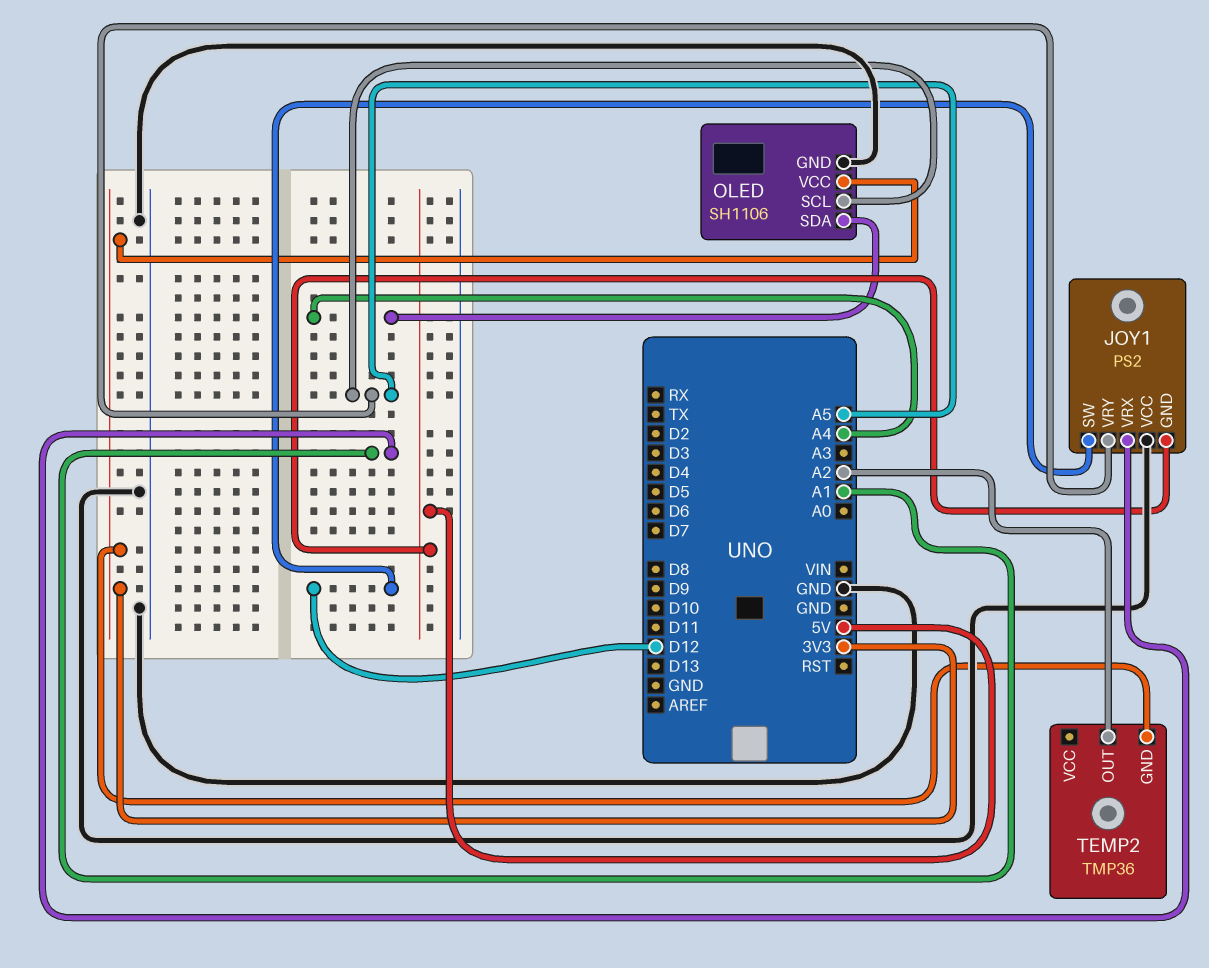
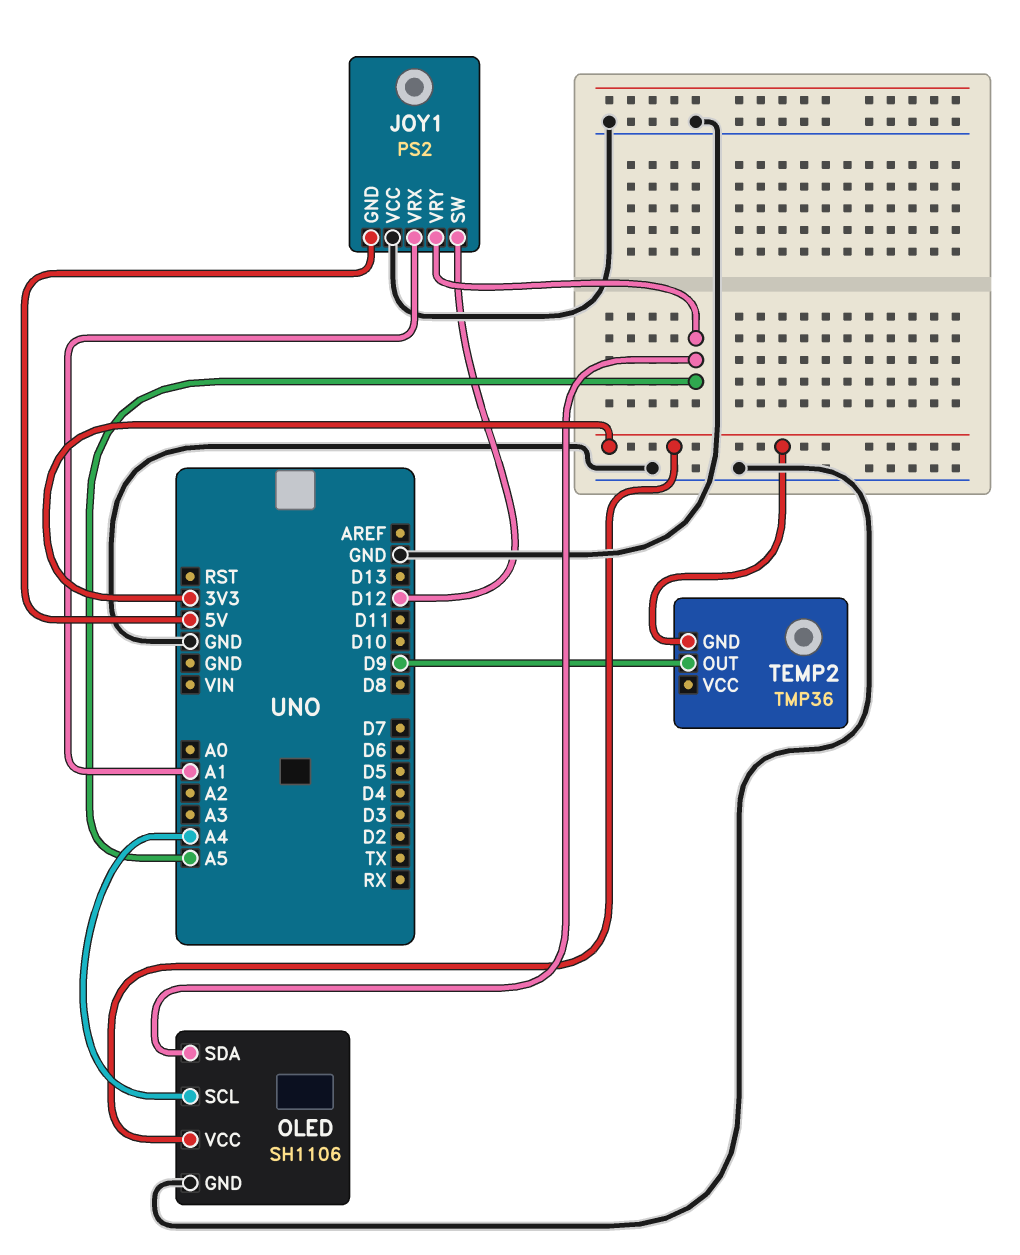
OLED pin SCL: A5 -> A4
OLED pin SDA: A4 -> A5
TEMP2 pin OUT: A2 -> D9

